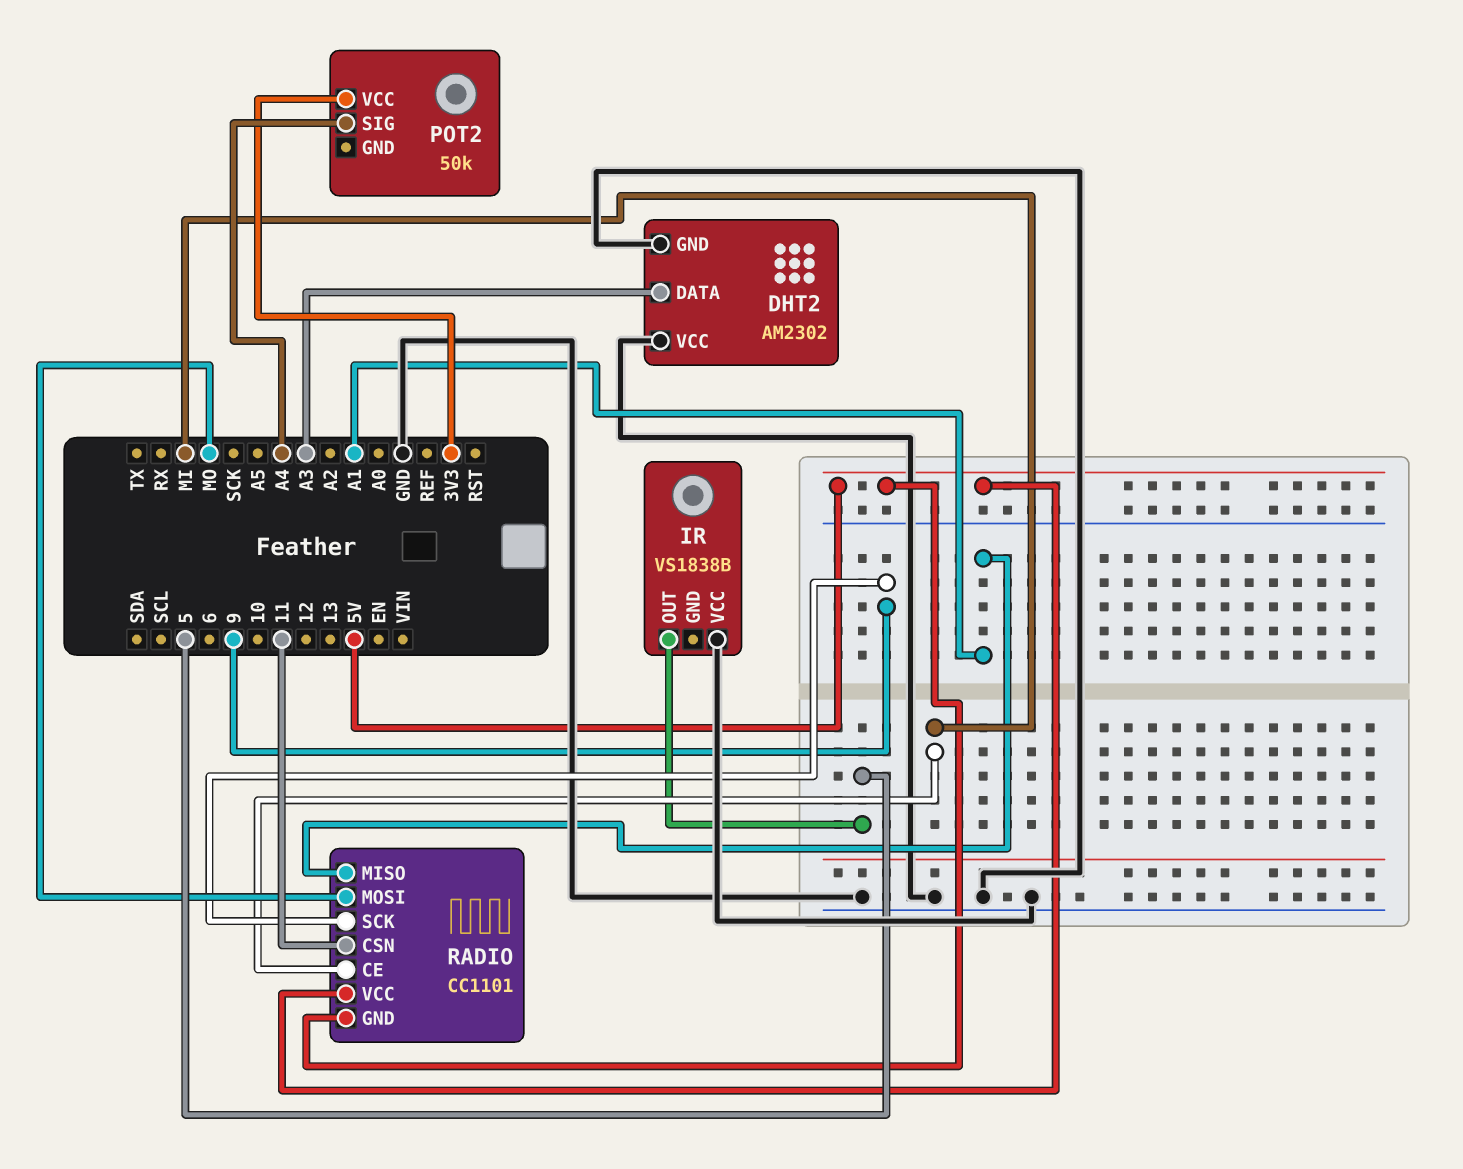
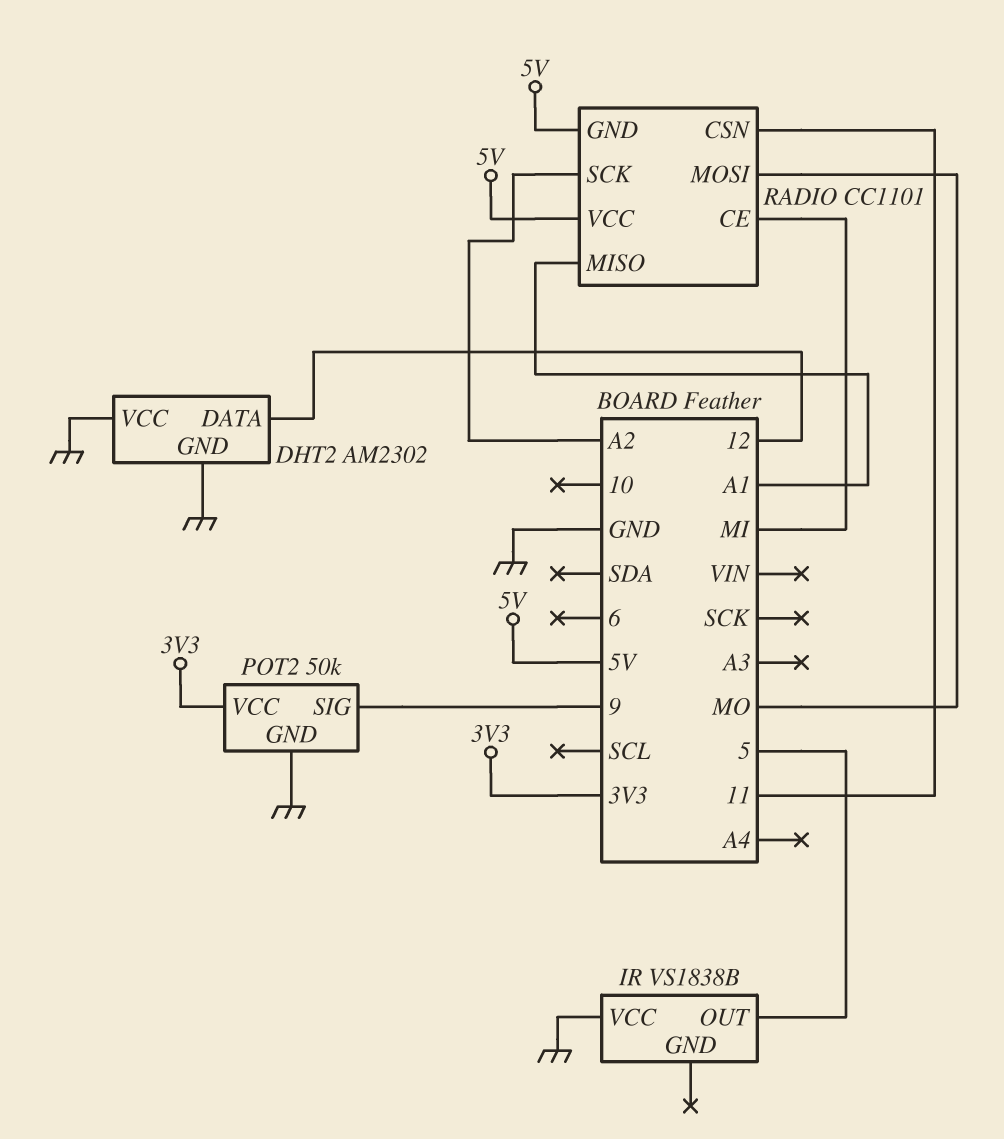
DHT2 pin DATA: A3 -> 12
POT2 pin GND: none -> GND
POT2 pin SIG: A4 -> 9
RADIO pin SCK: 9 -> A2

